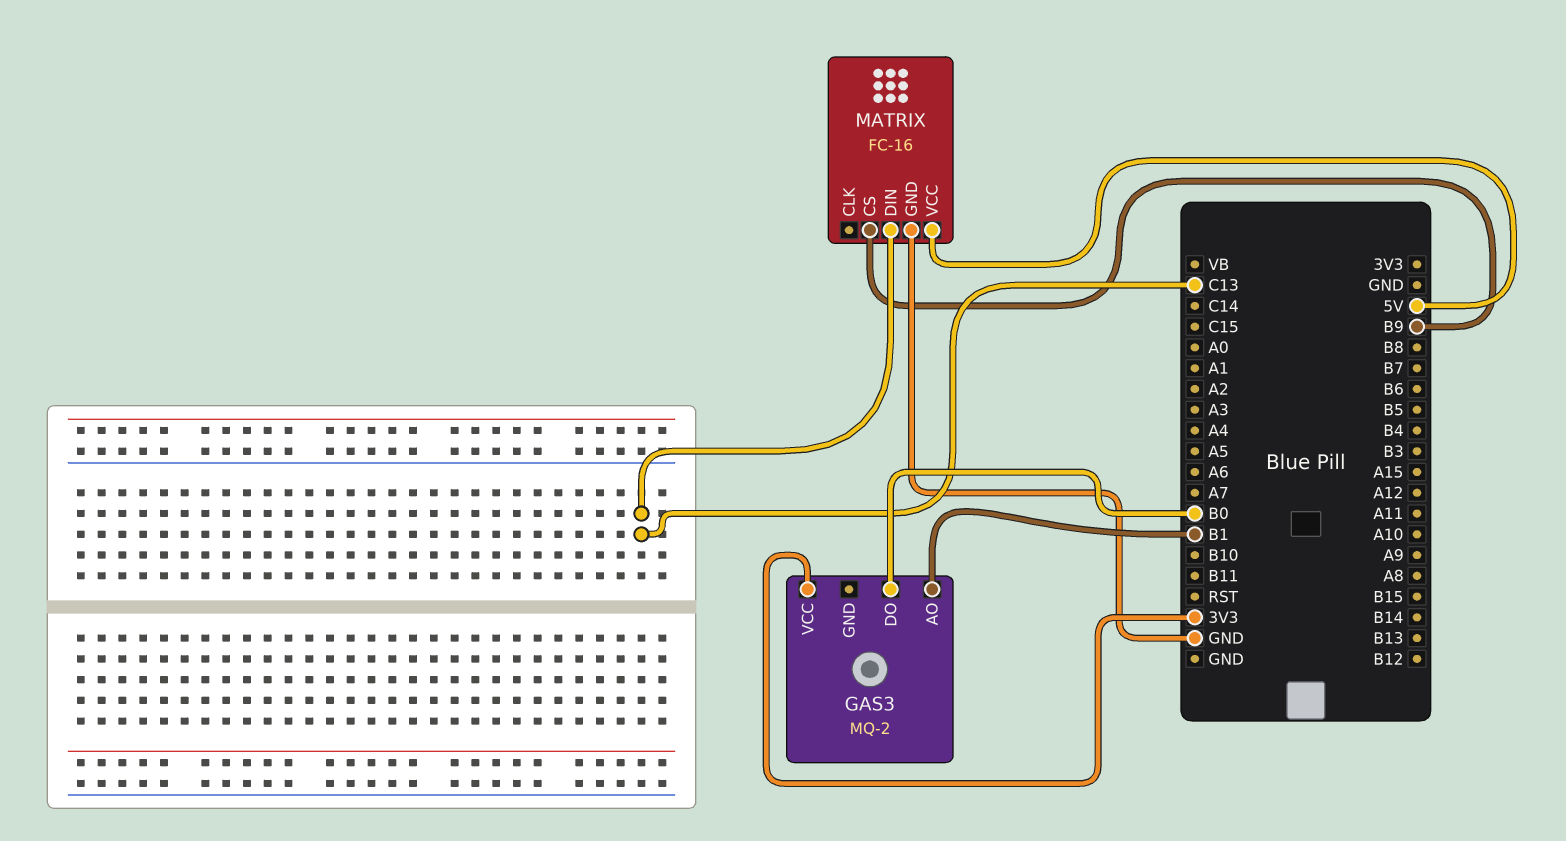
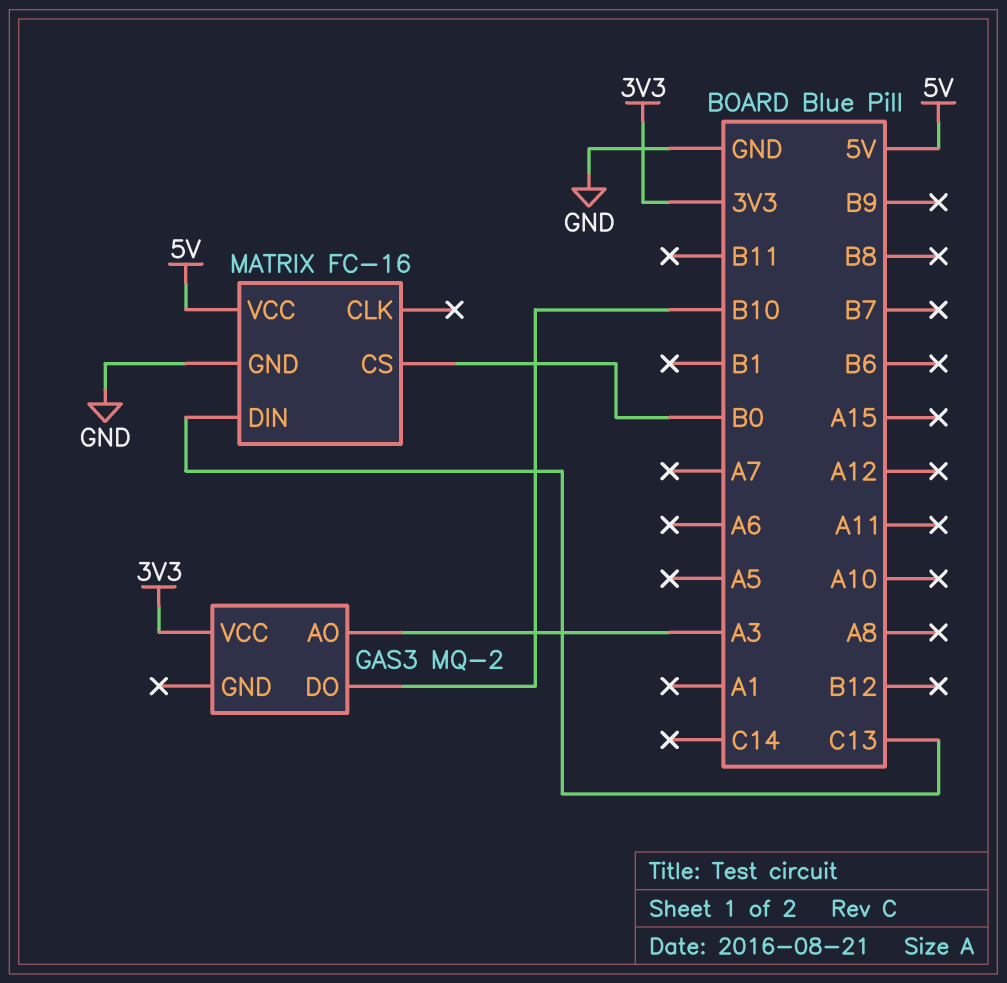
GAS3 pin AO: B1 -> A3
GAS3 pin DO: B0 -> B10
MATRIX pin CS: B9 -> B0

